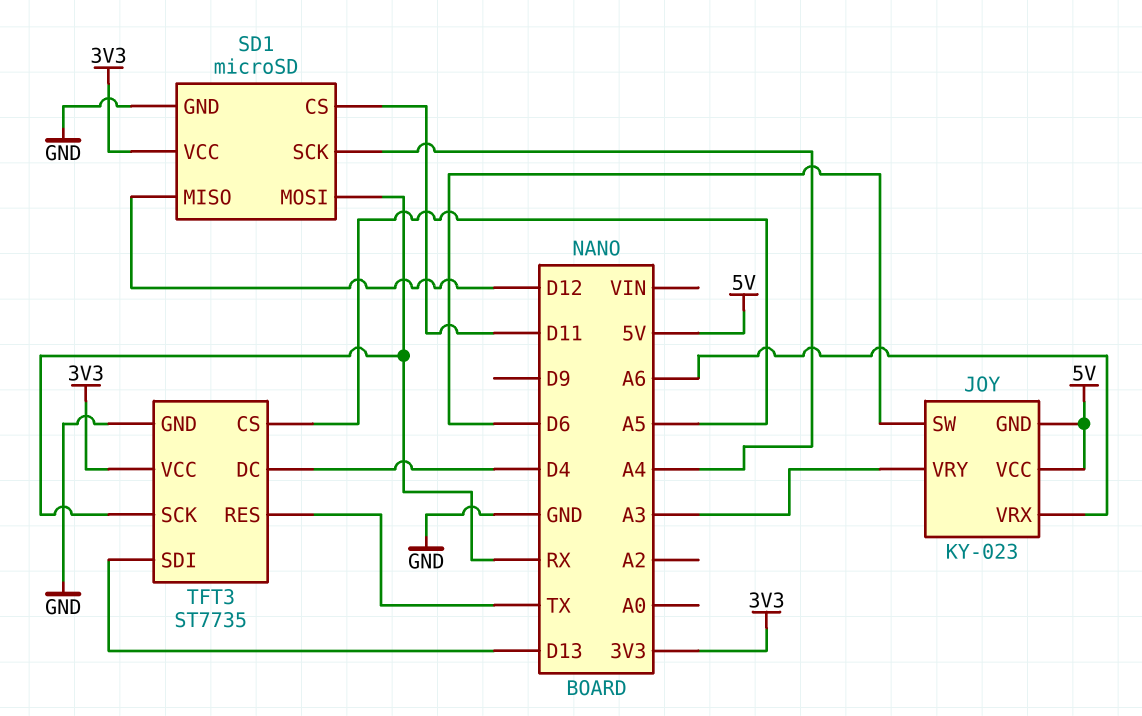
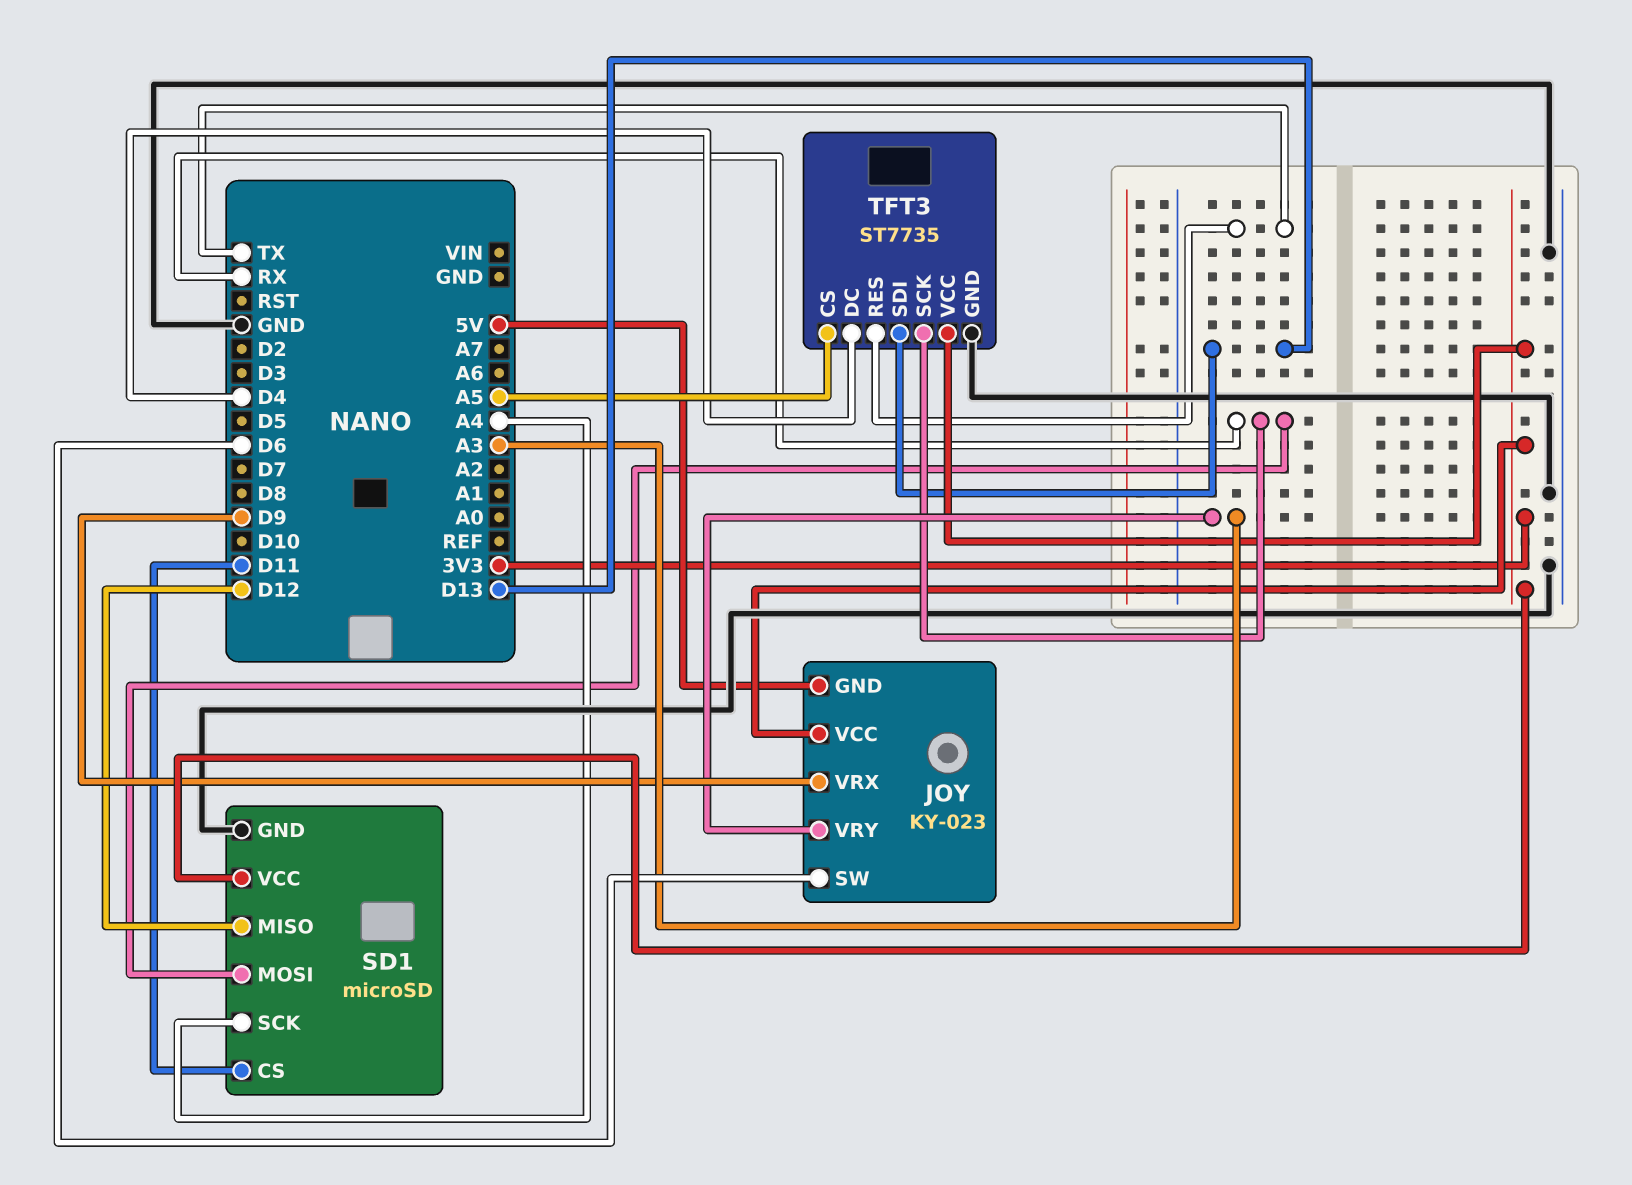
JOY pin VCC: 5V -> 3V3
JOY pin VRX: A6 -> D9

